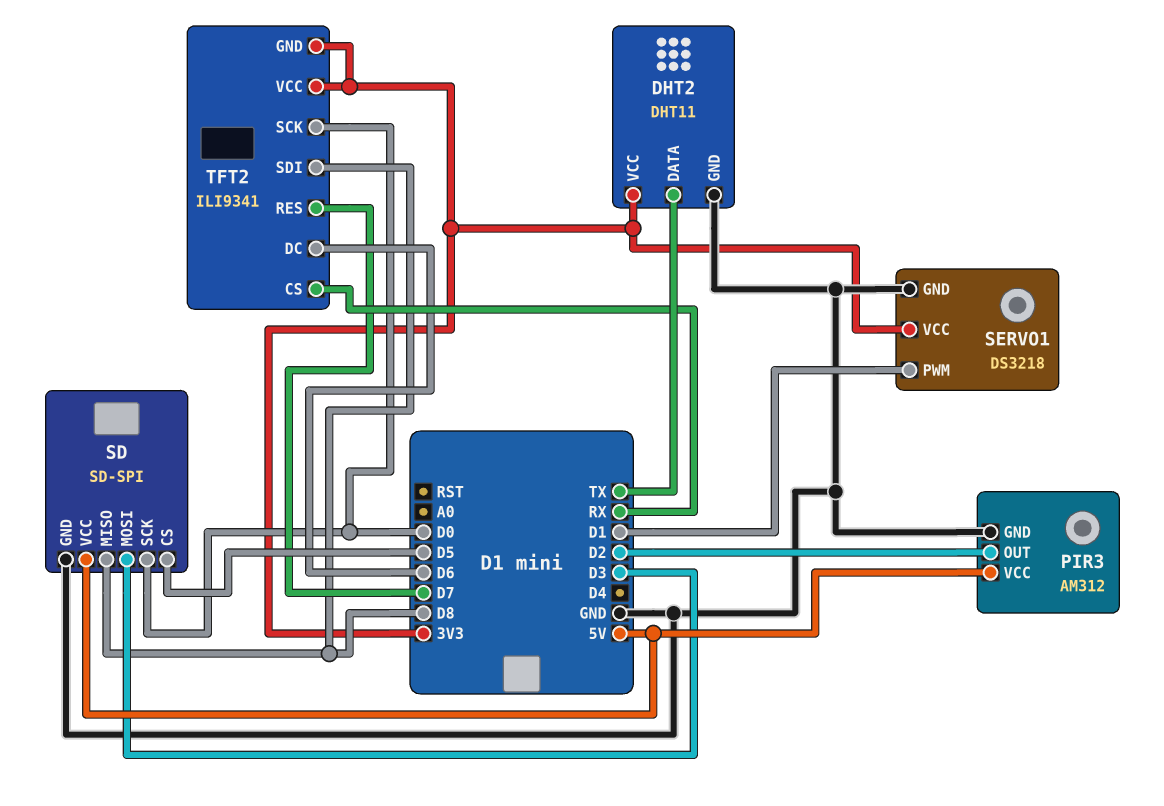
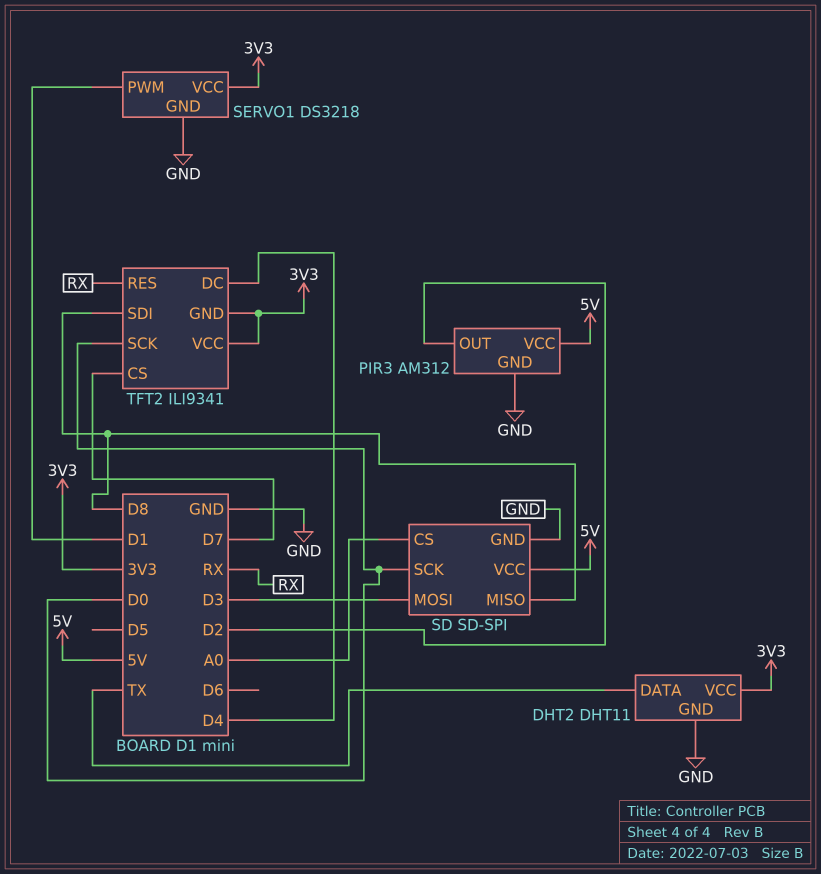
SD pin CS: D5 -> A0
TFT2 pin CS: RX -> D7
TFT2 pin DC: D6 -> D4
TFT2 pin RES: D7 -> RX

